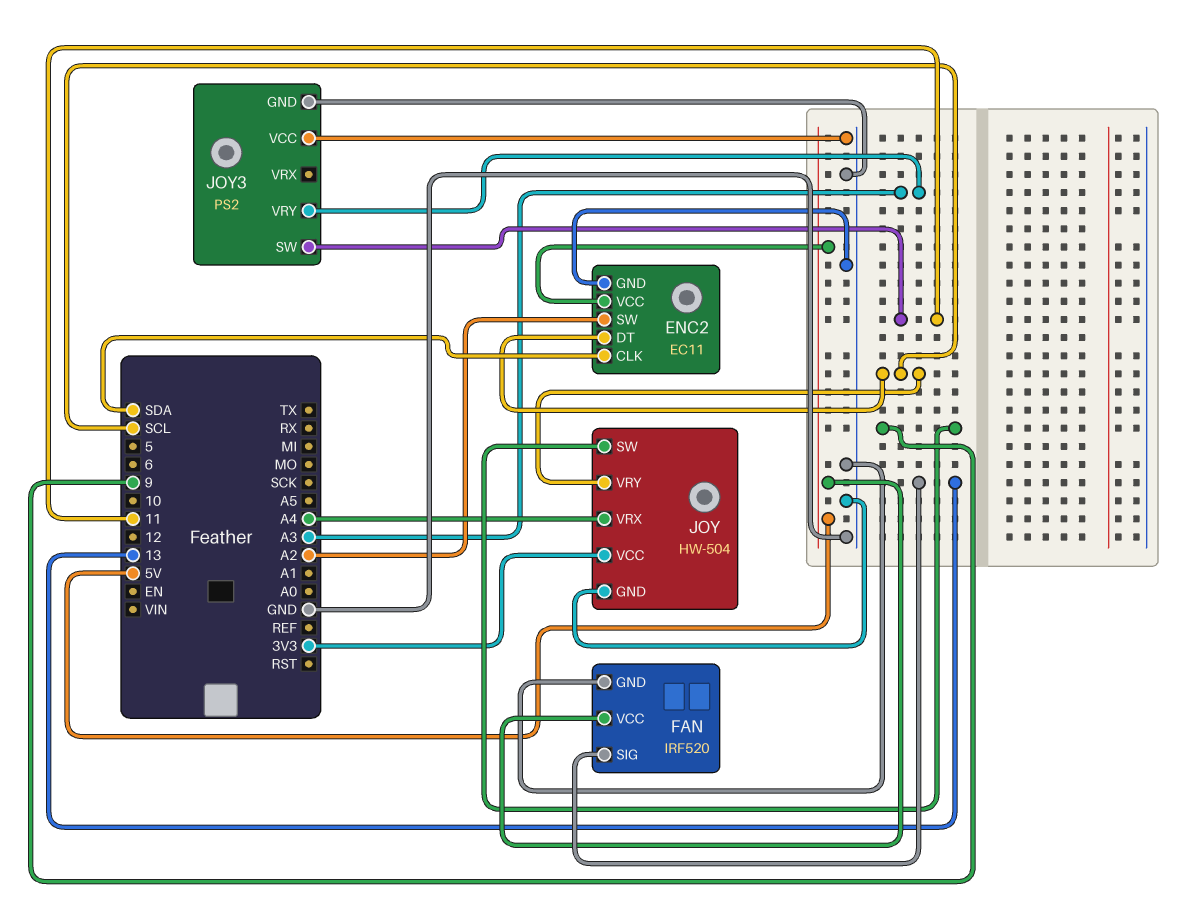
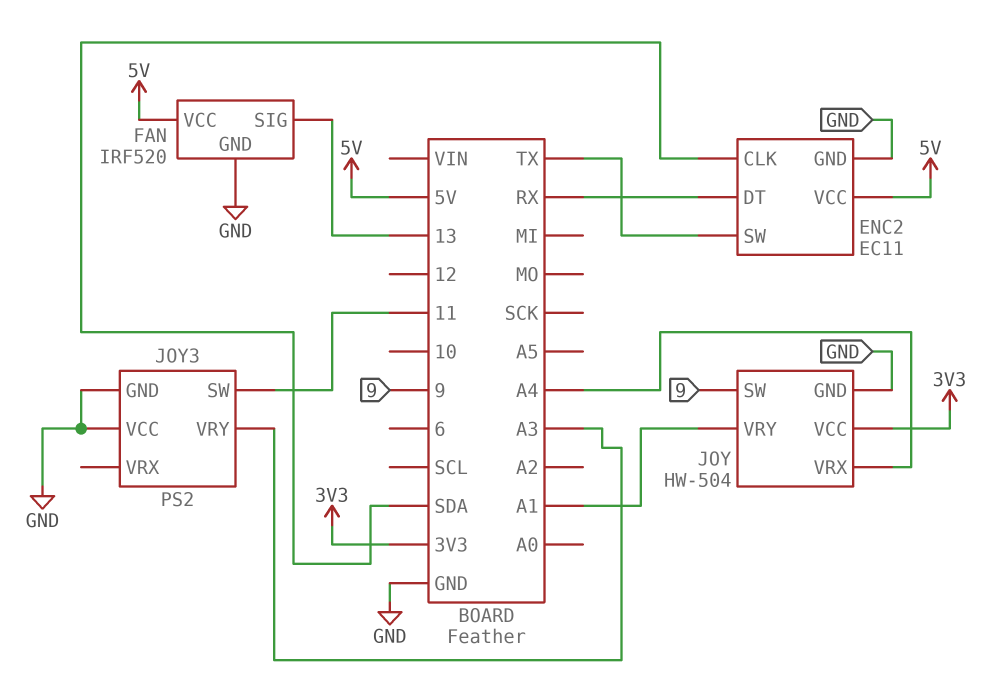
ENC2 pin DT: SCL -> RX
ENC2 pin SW: A2 -> TX
JOY pin VRY: SCL -> A1

